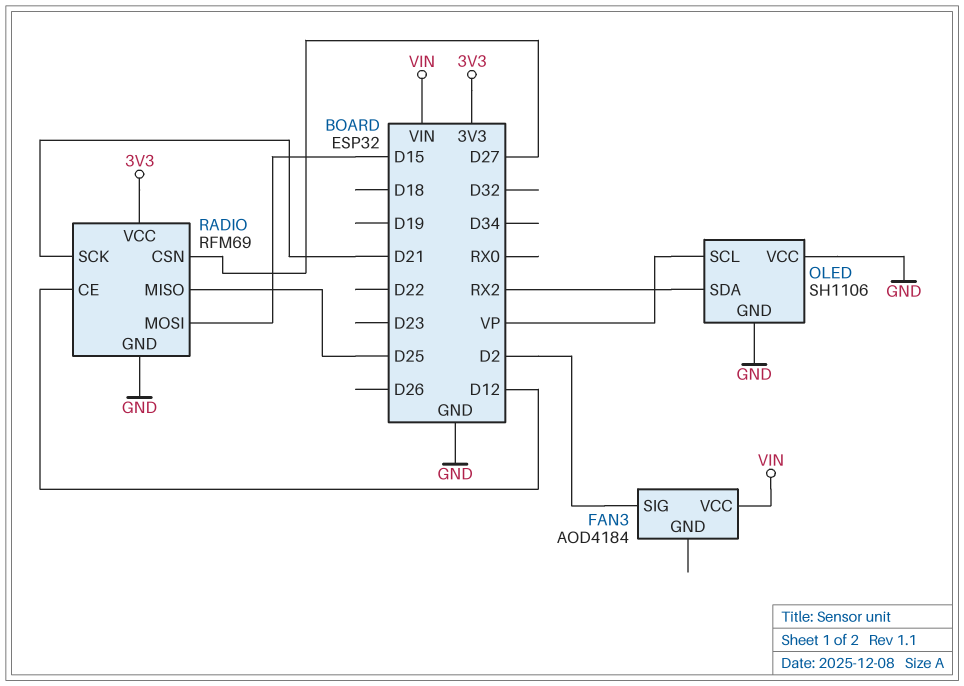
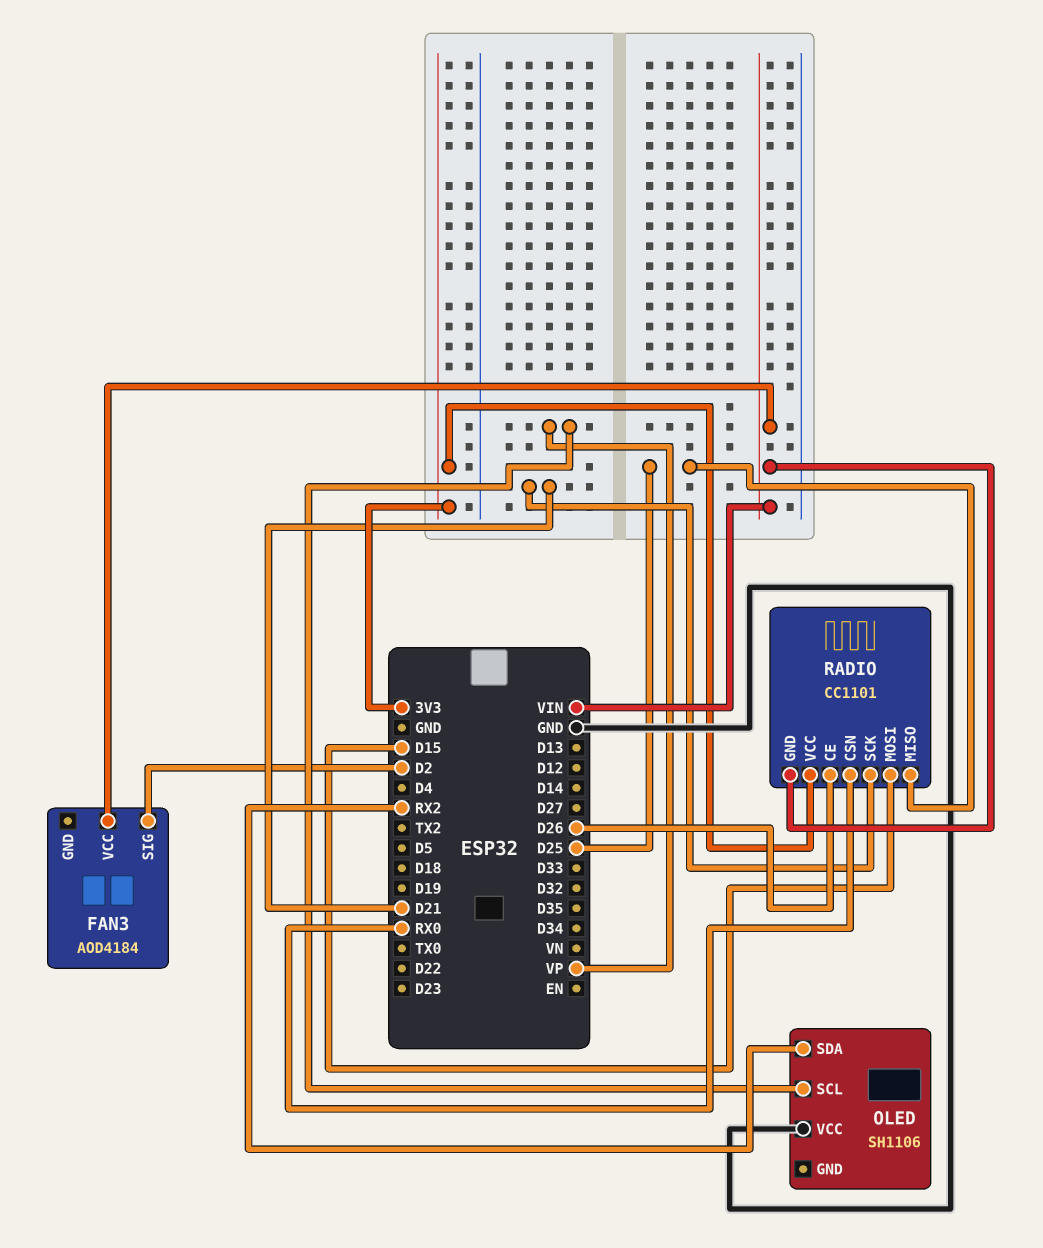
OLED pin GND: GND -> none
RADIO: RFM69 -> CC1101
RADIO pin CE: D12 -> D26
RADIO pin CSN: D27 -> RX0
RADIO pin GND: GND -> VIN

